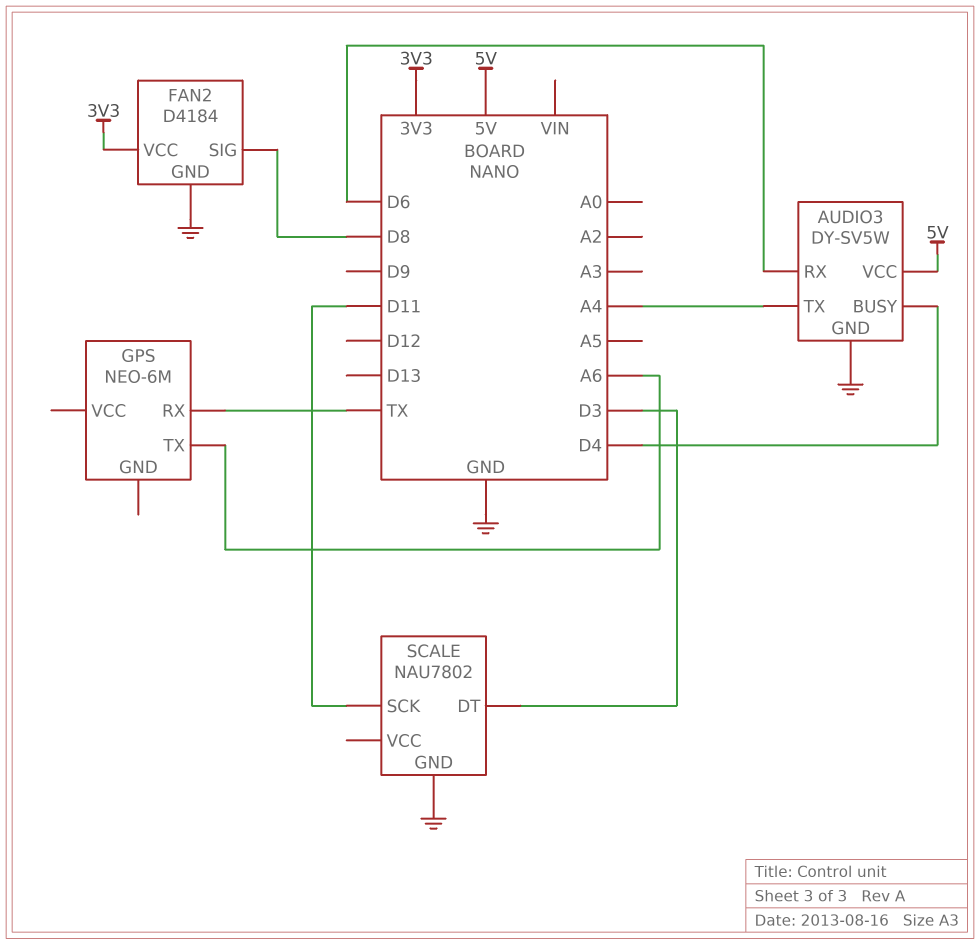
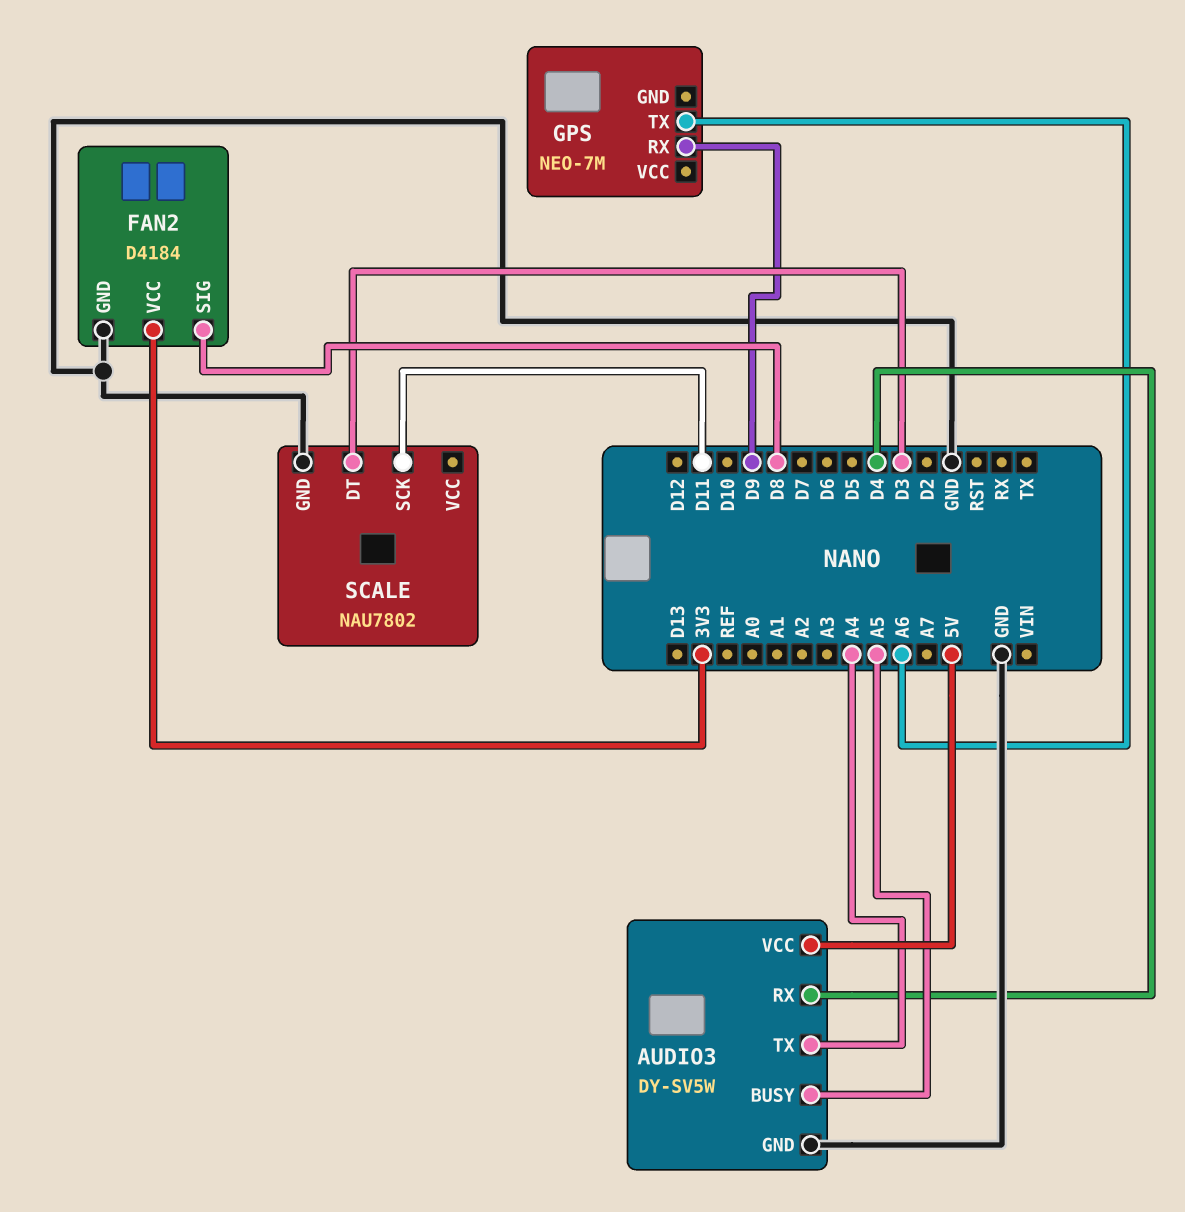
AUDIO3 pin BUSY: D4 -> A5
AUDIO3 pin RX: D6 -> D4
GPS: NEO-6M -> NEO-7M
GPS pin RX: TX -> D9

